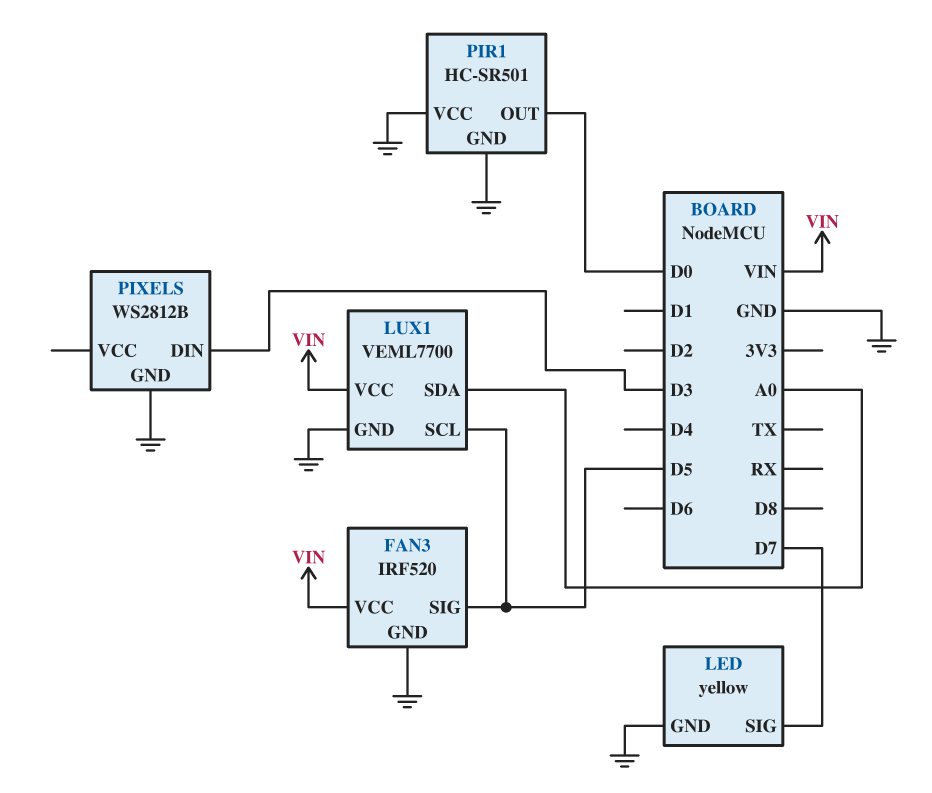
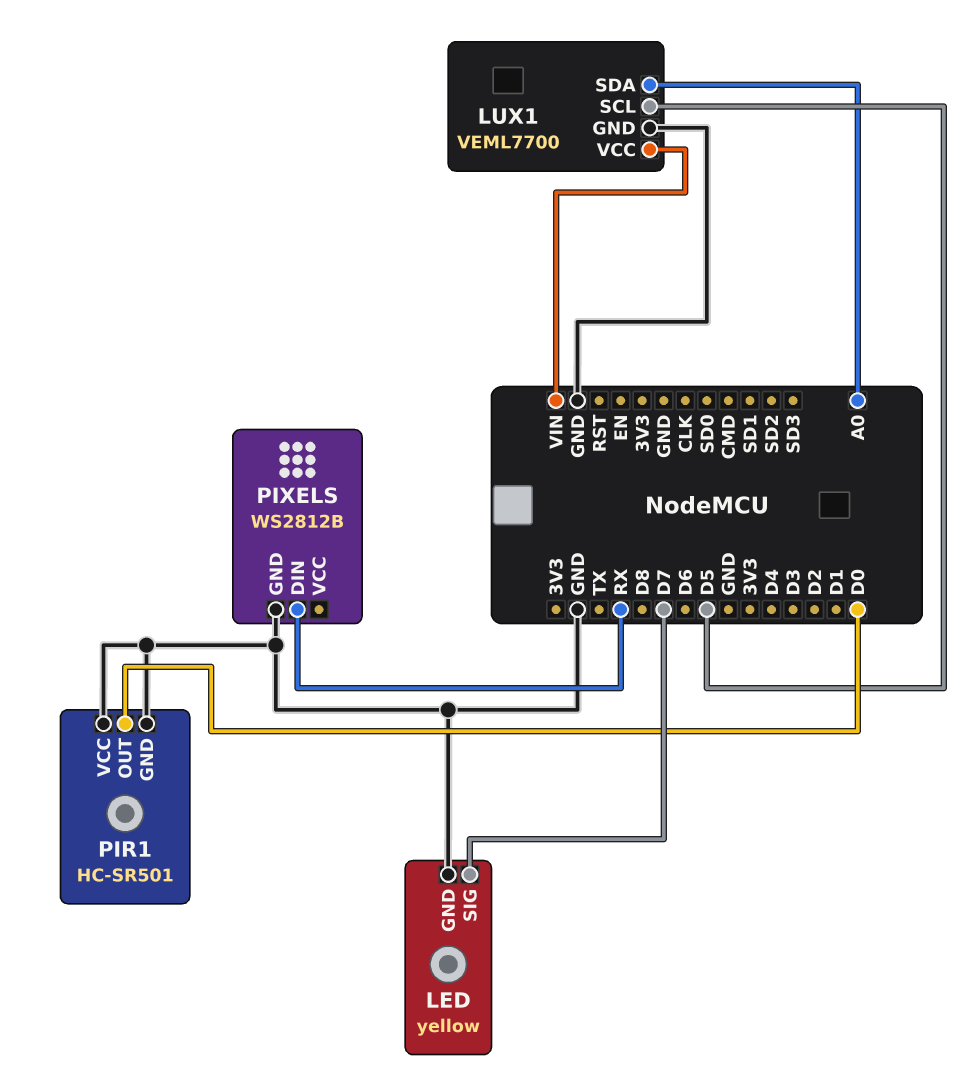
FAN3: IRF520 -> none
FAN3 pin GND: GND -> none
FAN3 pin SIG: D5 -> none
FAN3 pin VCC: VIN -> none
PIXELS pin DIN: D3 -> RX

